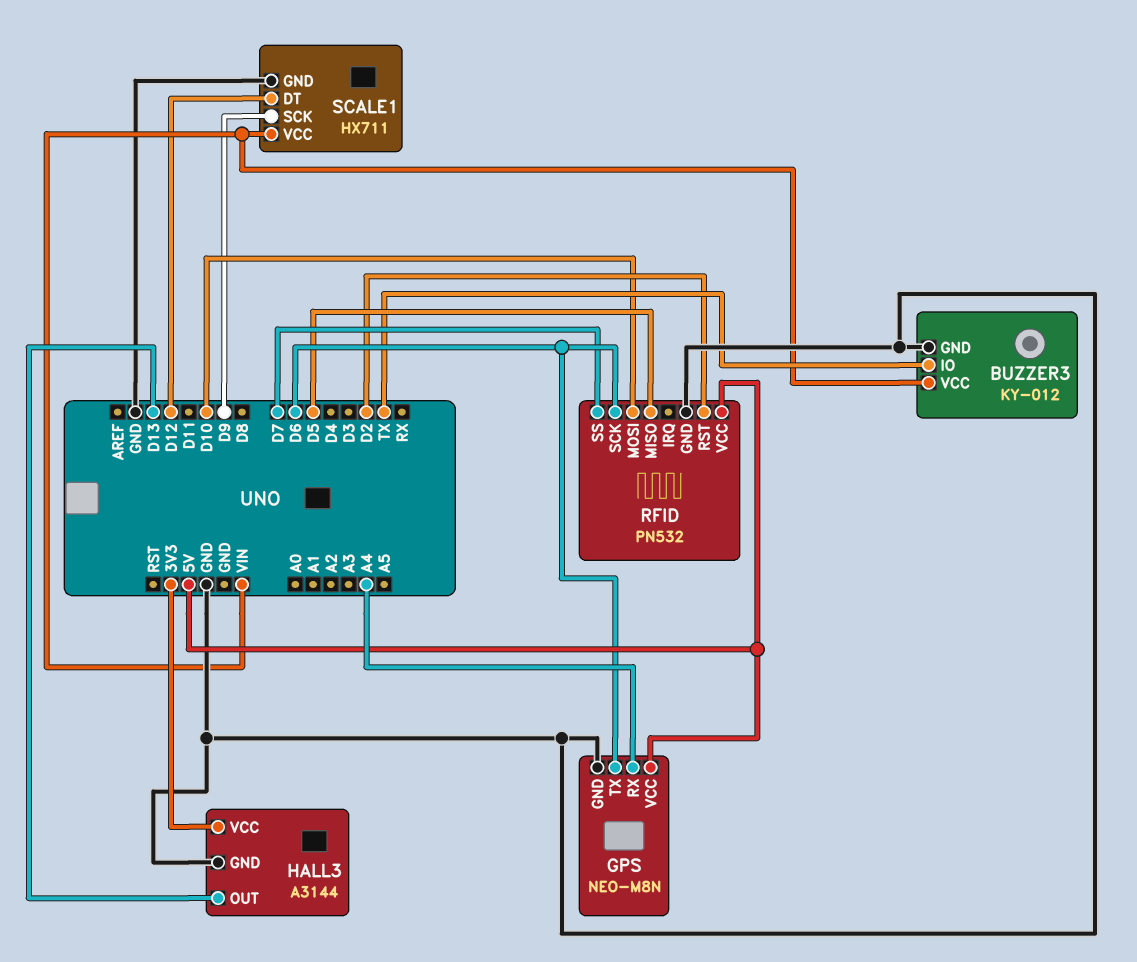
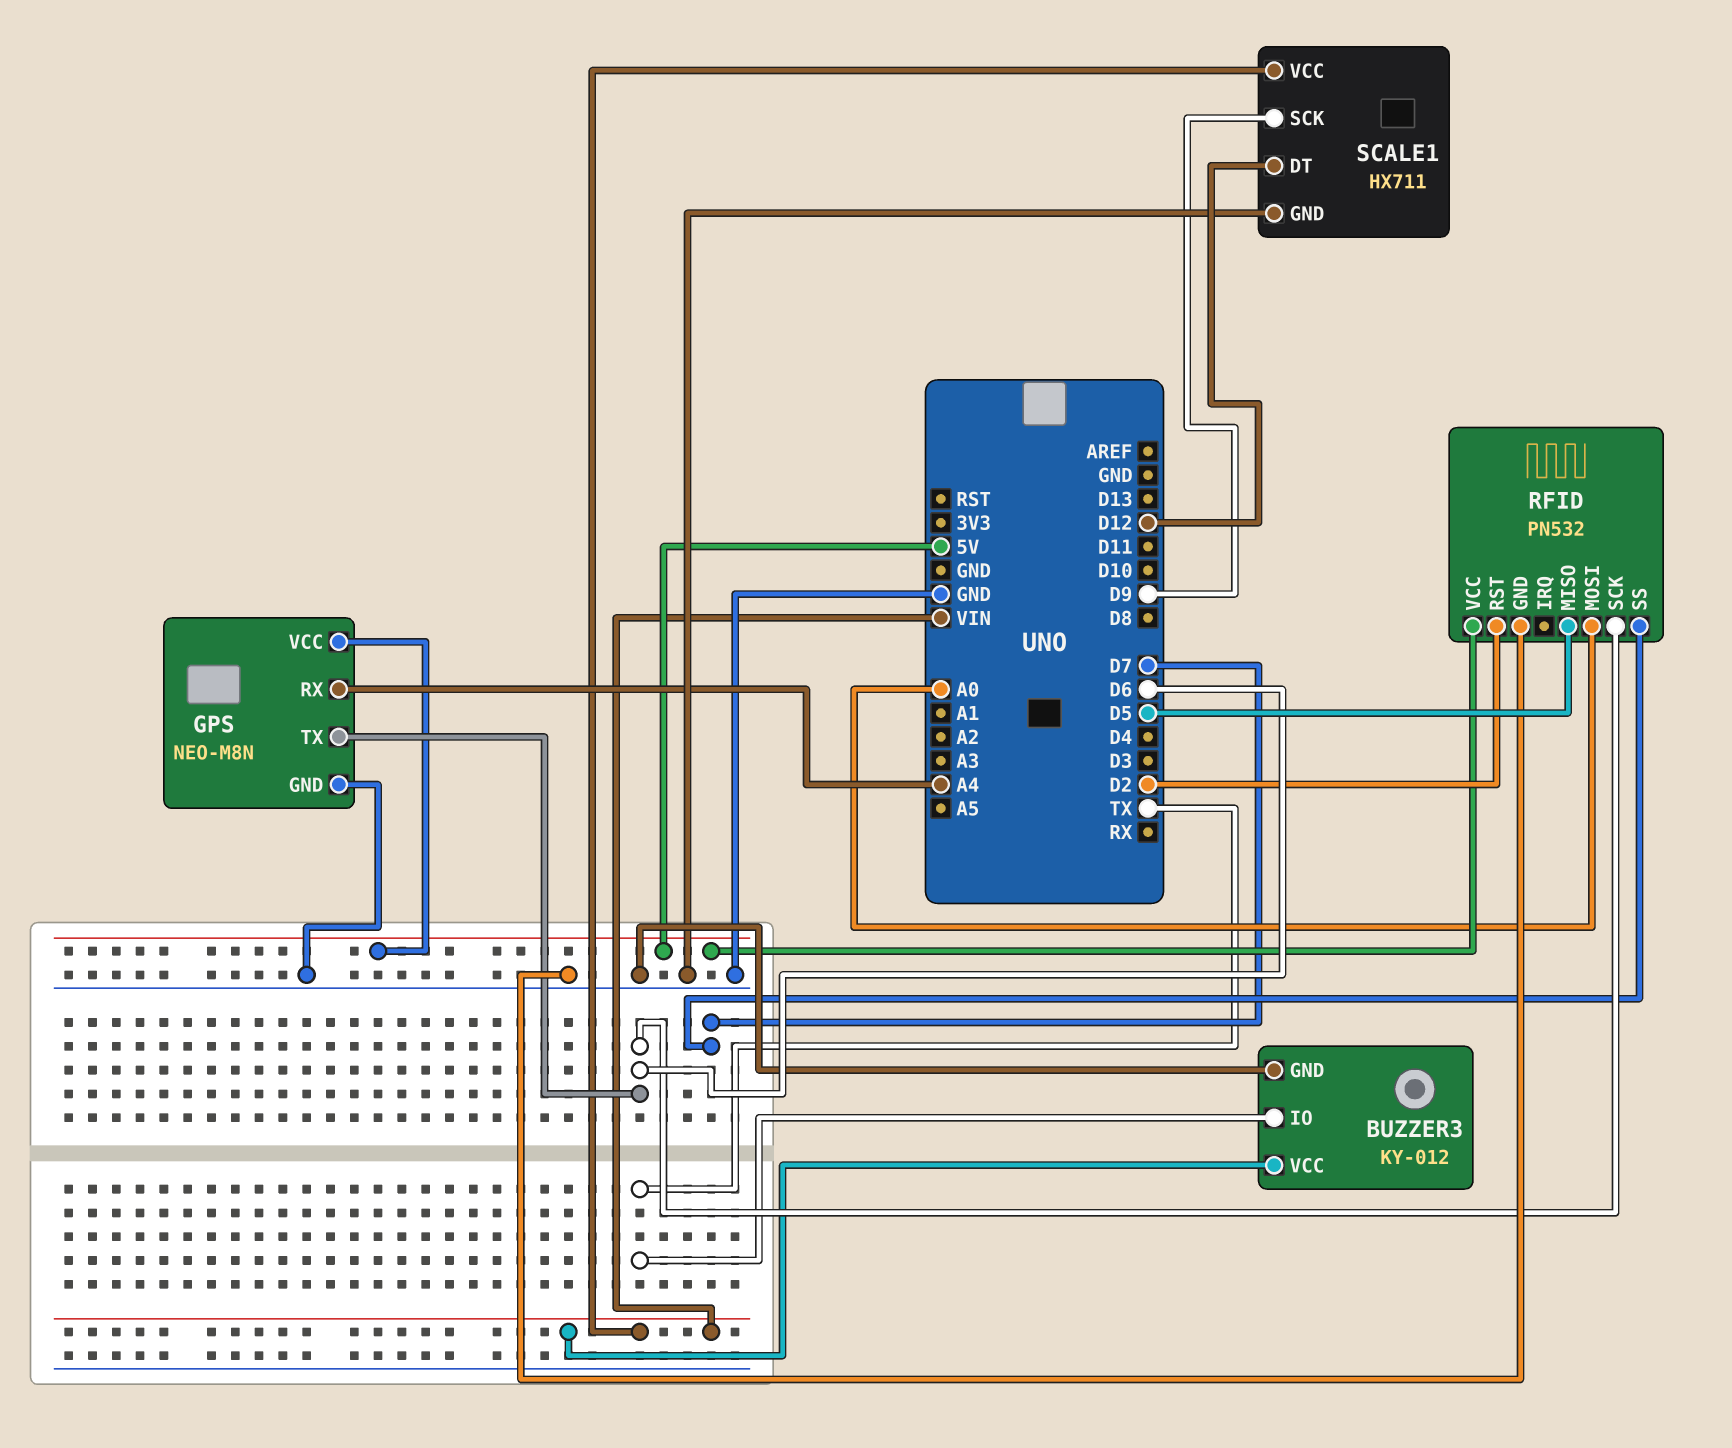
HALL3: A3144 -> none
HALL3 pin GND: GND -> none
HALL3 pin OUT: D13 -> none
HALL3 pin VCC: 3V3 -> none
RFID pin MOSI: D10 -> A0

